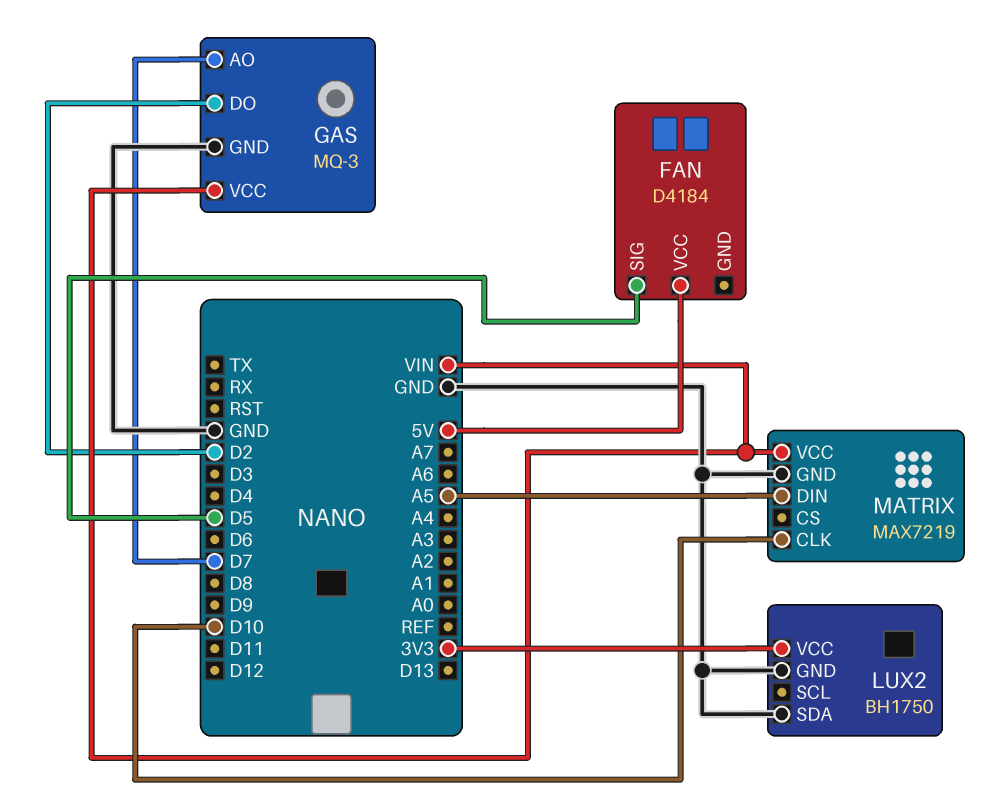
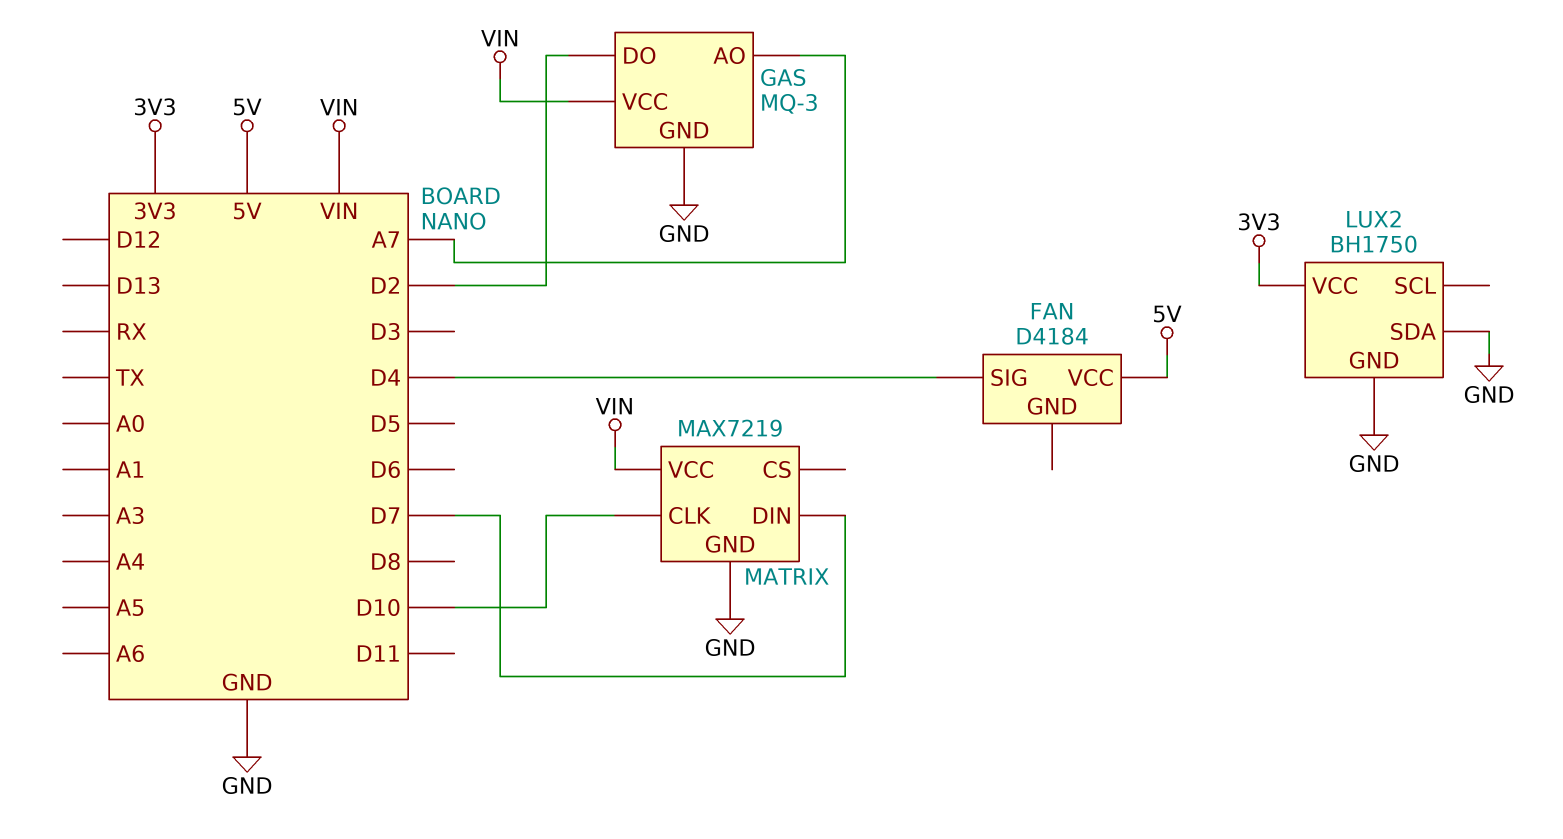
FAN pin SIG: D5 -> D4
GAS pin AO: D7 -> A7
MATRIX pin DIN: A5 -> D7

